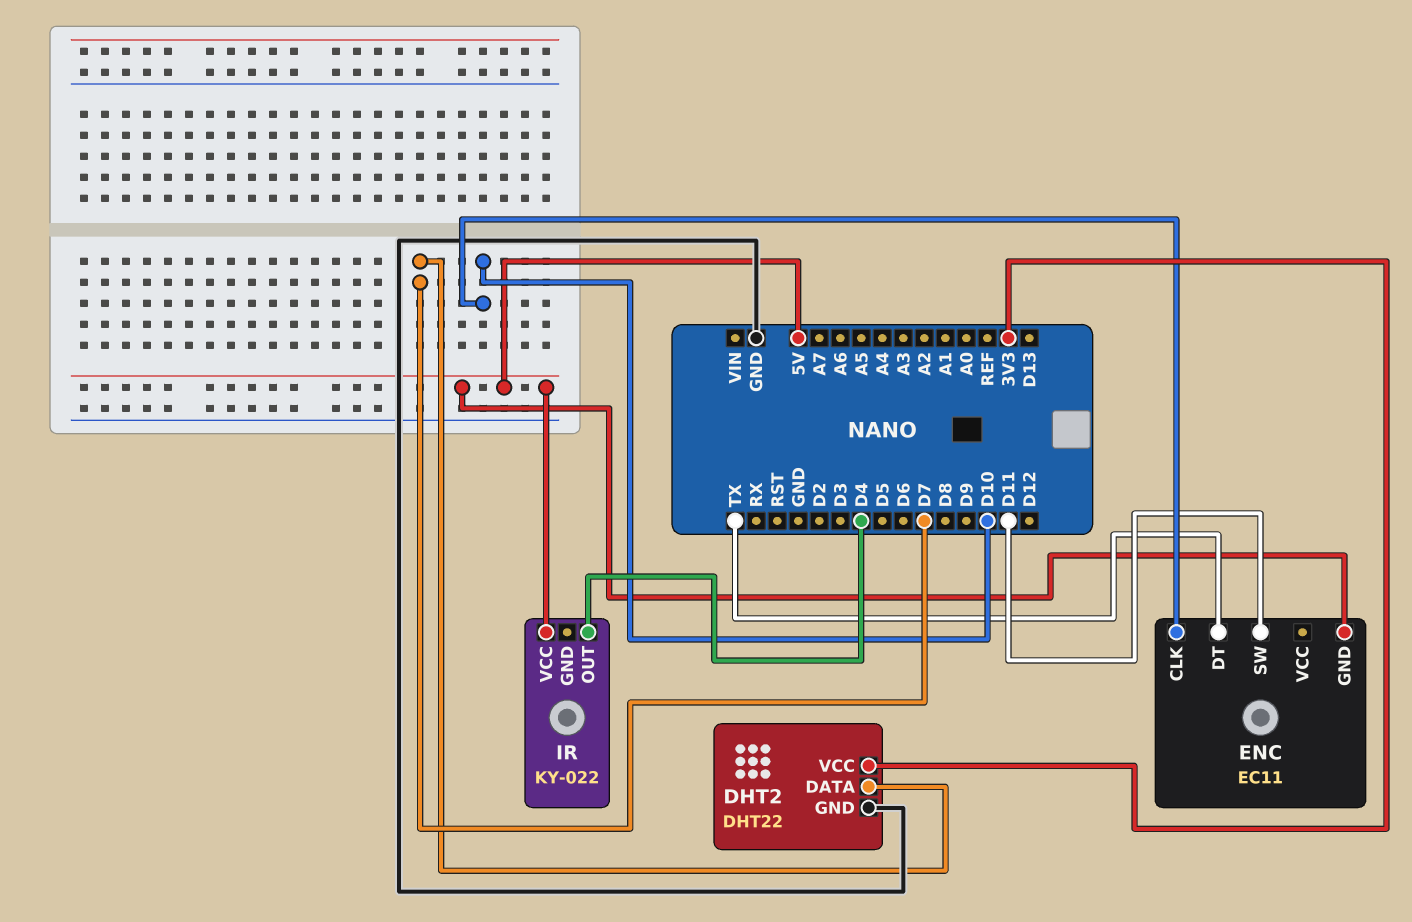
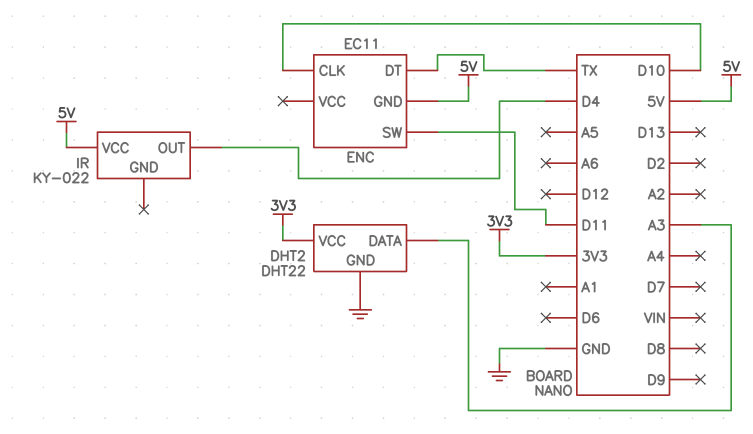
DHT2 pin DATA: D7 -> A3

